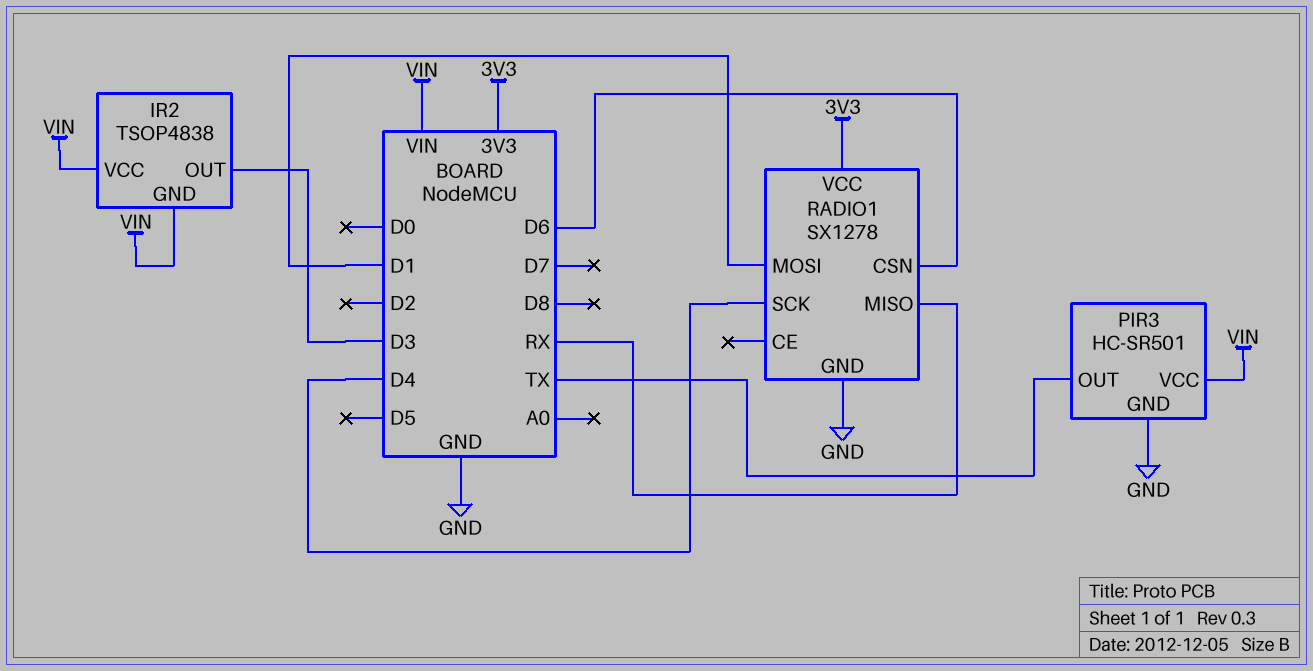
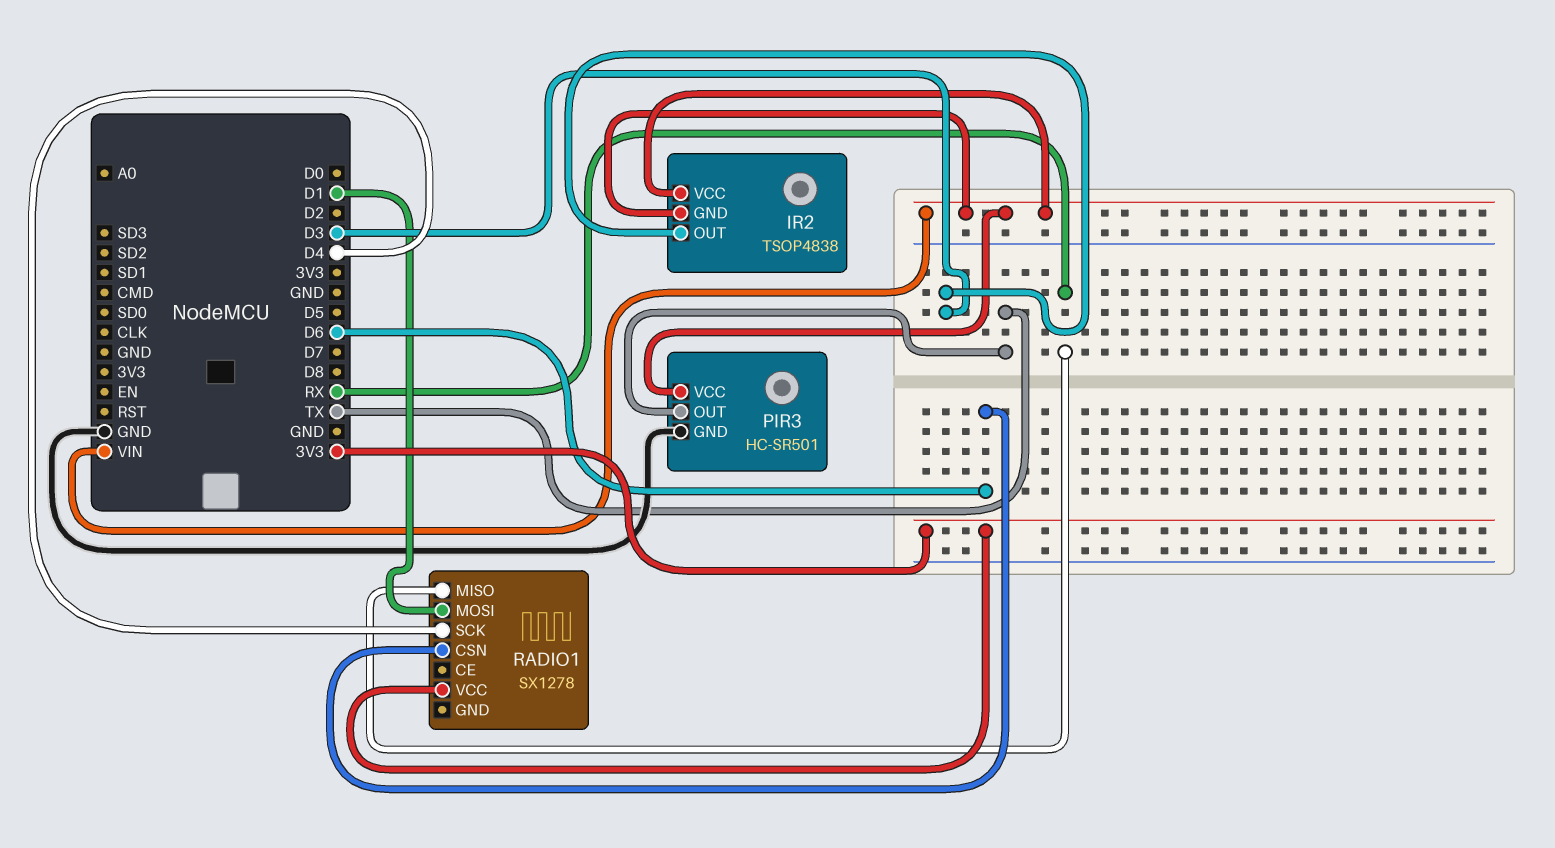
RADIO1 pin GND: GND -> none

